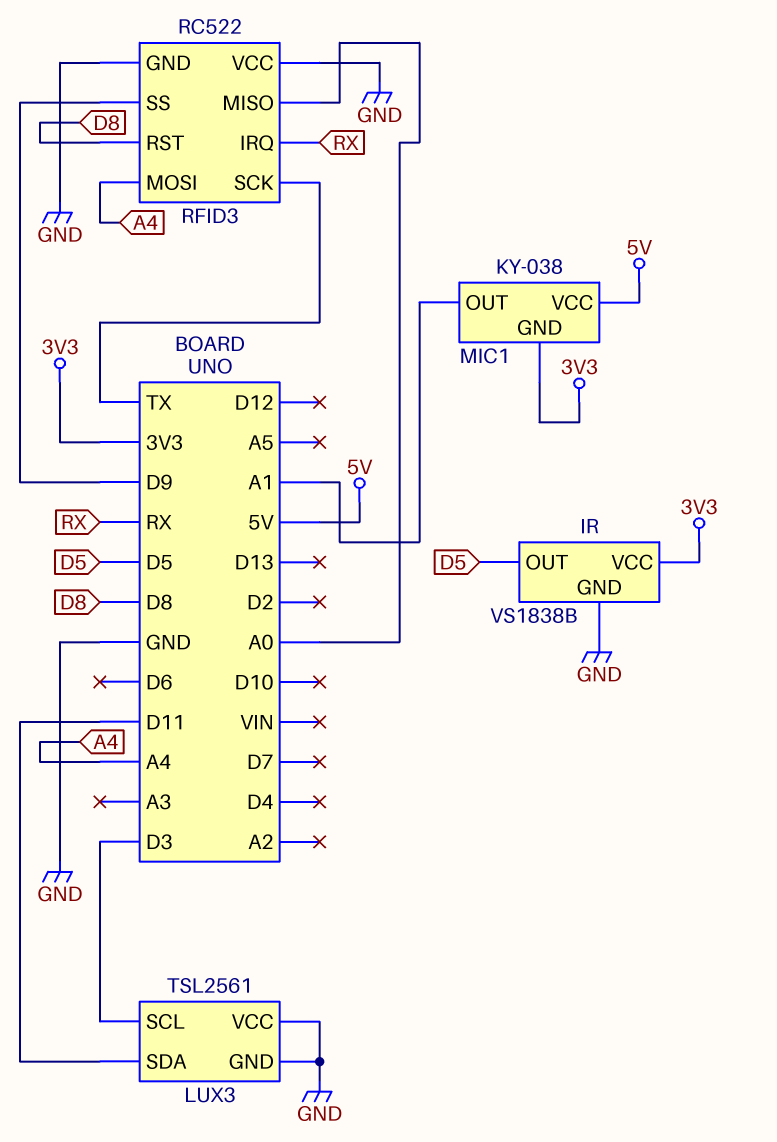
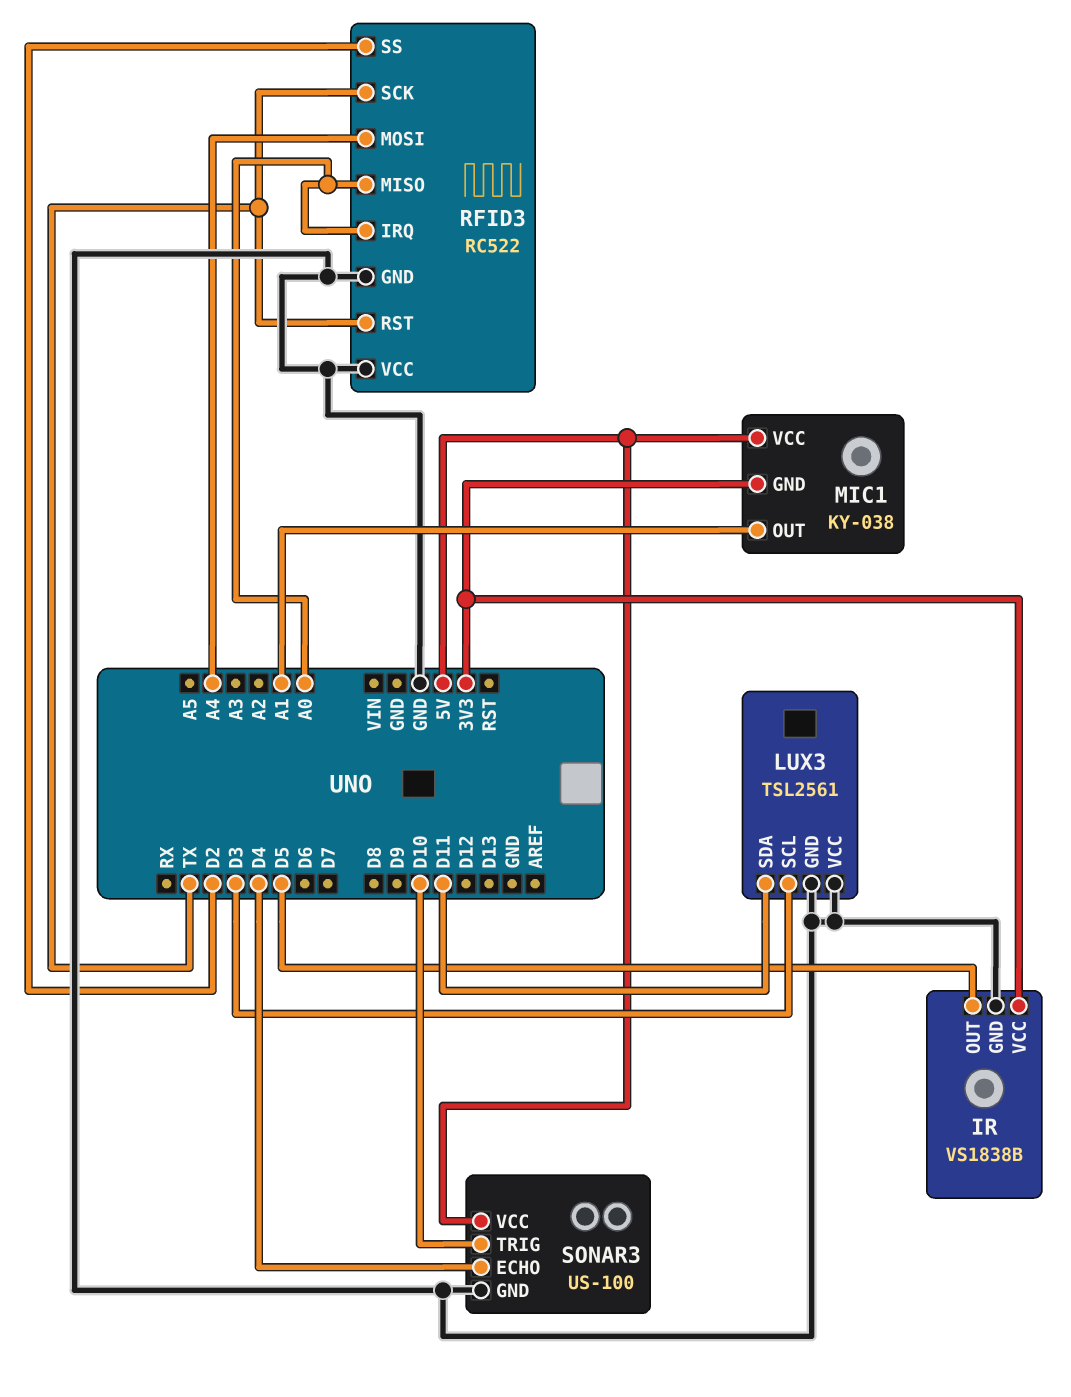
RFID3 pin IRQ: RX -> A0
RFID3 pin RST: D8 -> TX
RFID3 pin SS: D9 -> D2
SONAR3: none -> US-100
SONAR3 pin ECHO: none -> D4
SONAR3 pin GND: none -> GND
SONAR3 pin TRIG: none -> D10
SONAR3 pin VCC: none -> 5V

